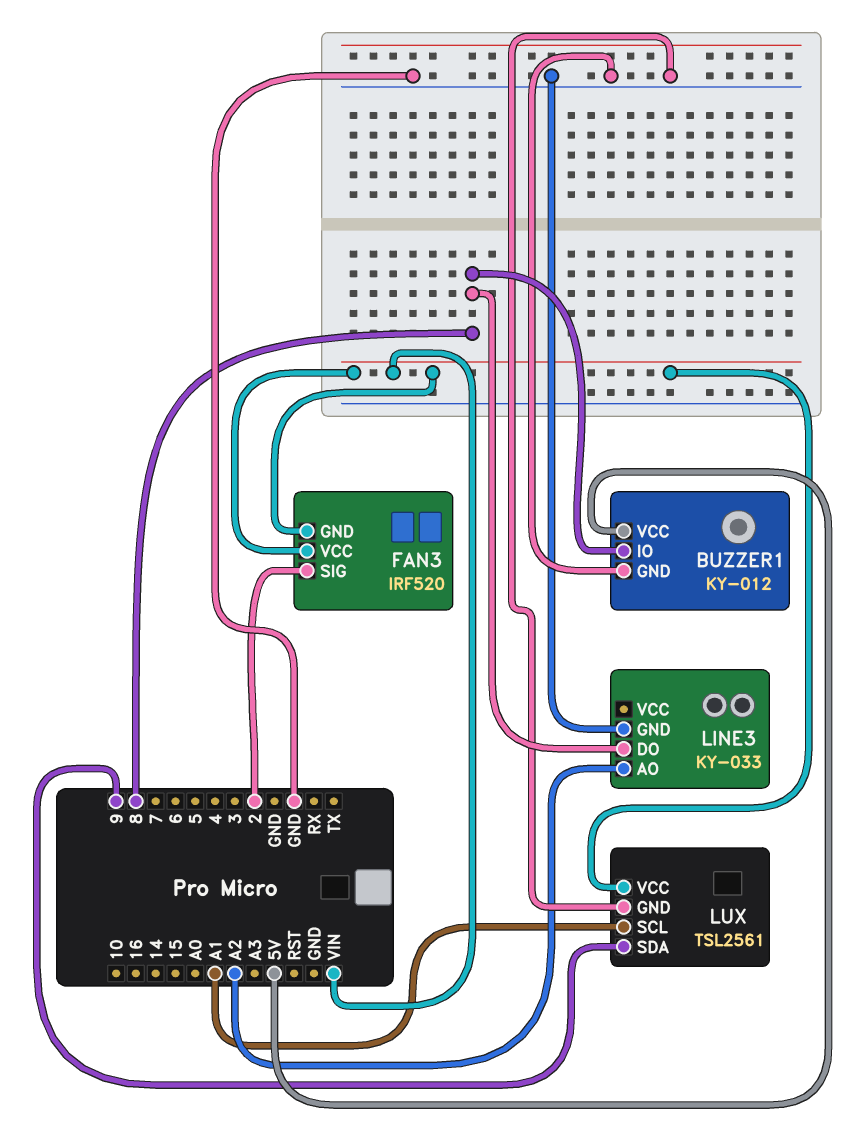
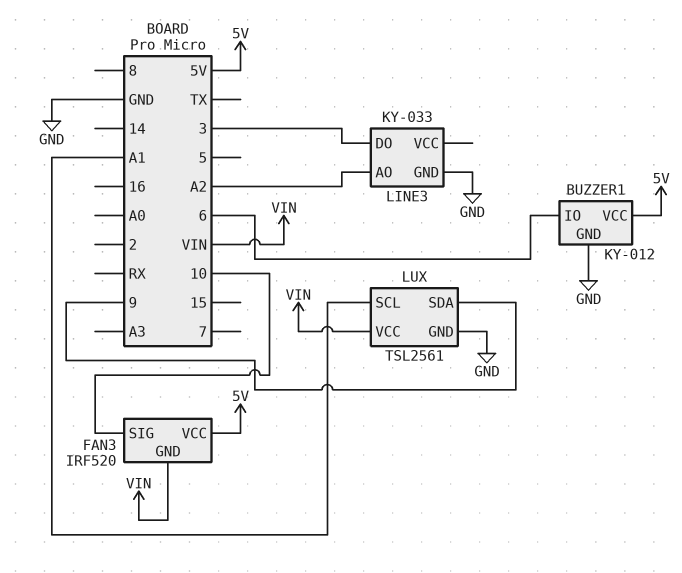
BUZZER1 pin IO: 8 -> 6
FAN3 pin SIG: 2 -> 10
FAN3 pin VCC: VIN -> 5V
LINE3 pin DO: 8 -> 3

